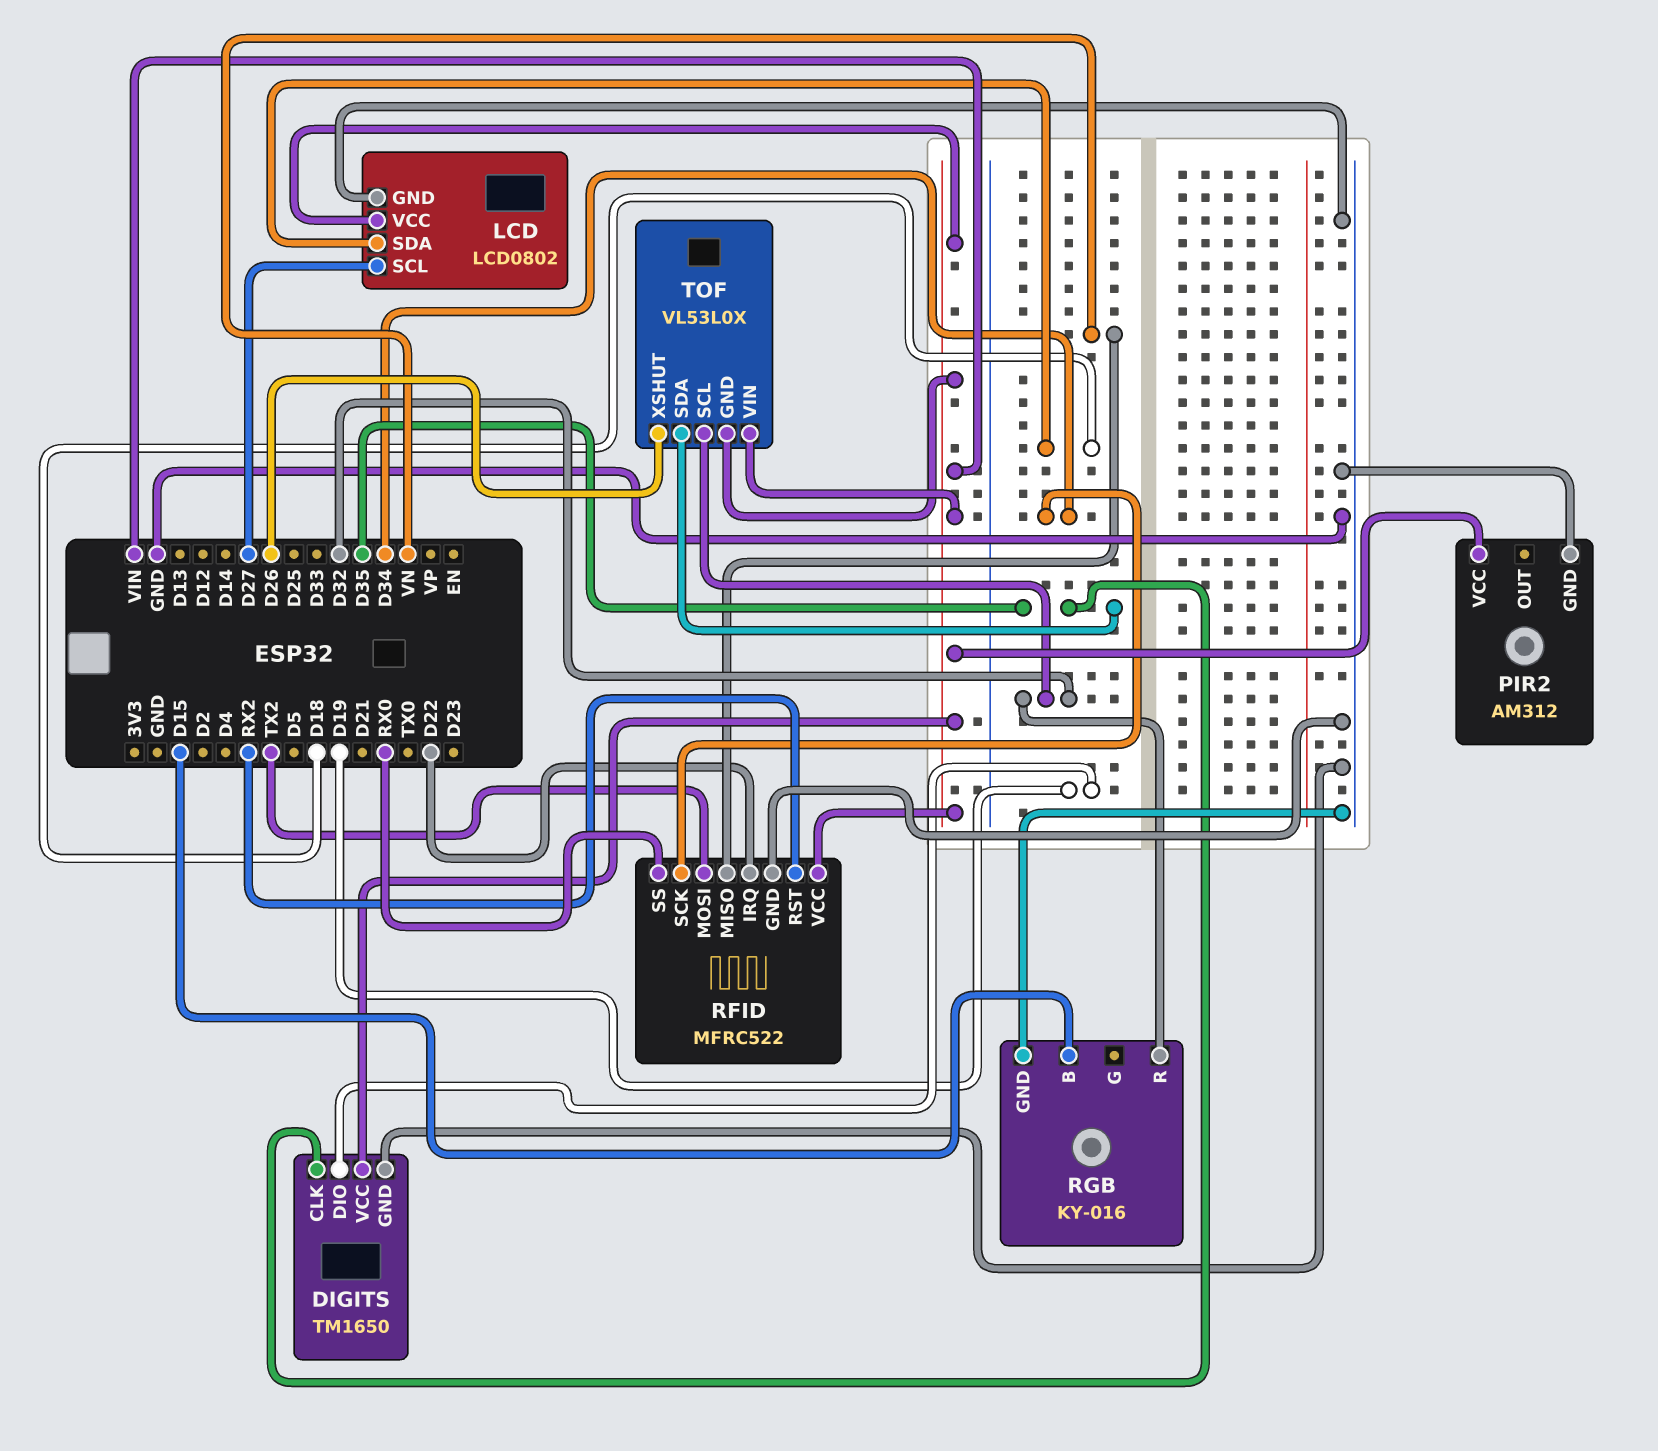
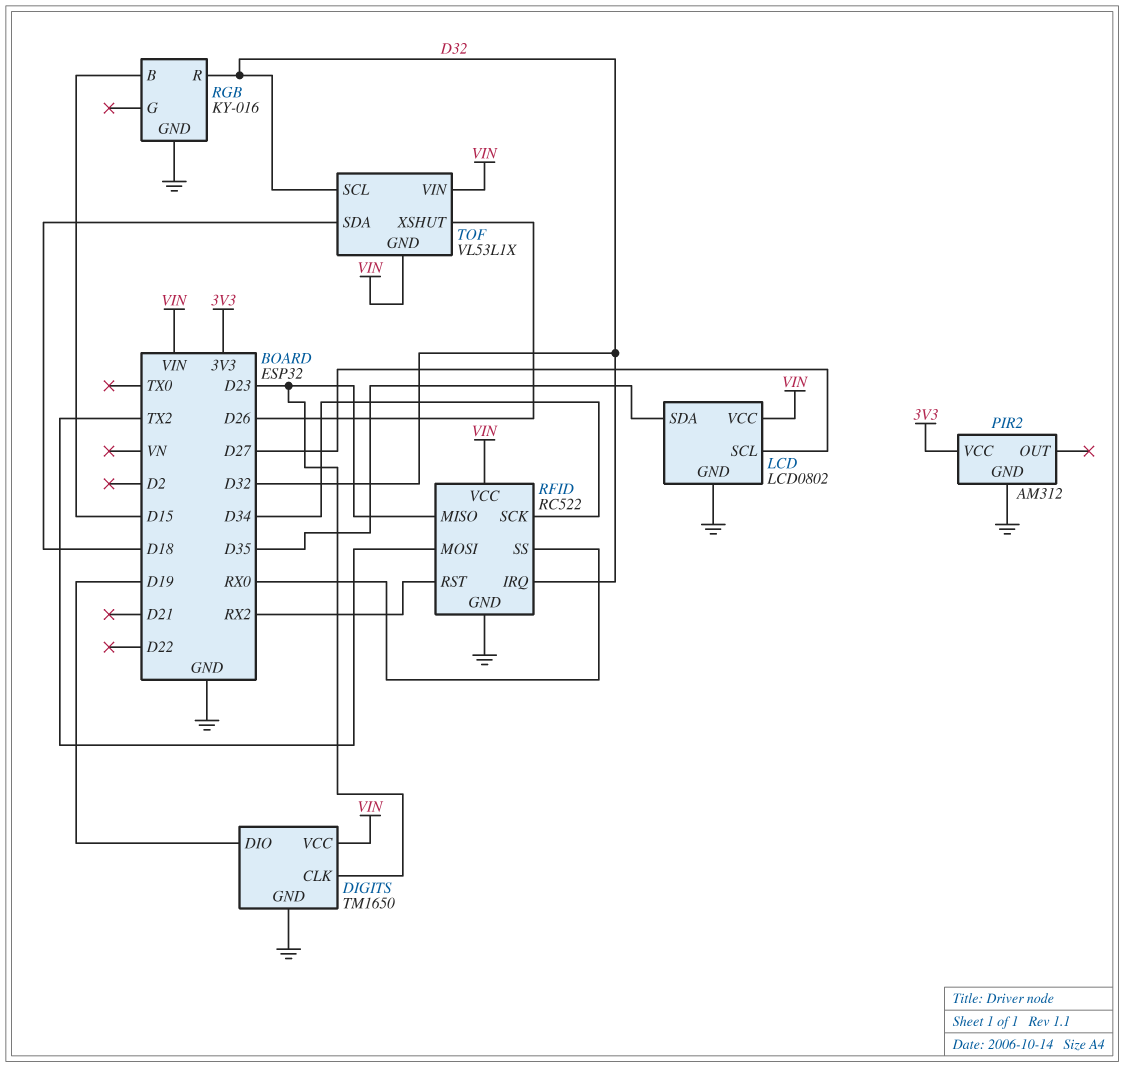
DIGITS pin CLK: D35 -> D23
LCD pin SDA: D18 -> D35
PIR2 pin VCC: VIN -> 3V3
RFID: MFRC522 -> RC522
RFID pin IRQ: D22 -> D32
RFID pin MISO: VN -> D23
TOF: VL53L0X -> VL53L1X
TOF pin SDA: D35 -> D18

